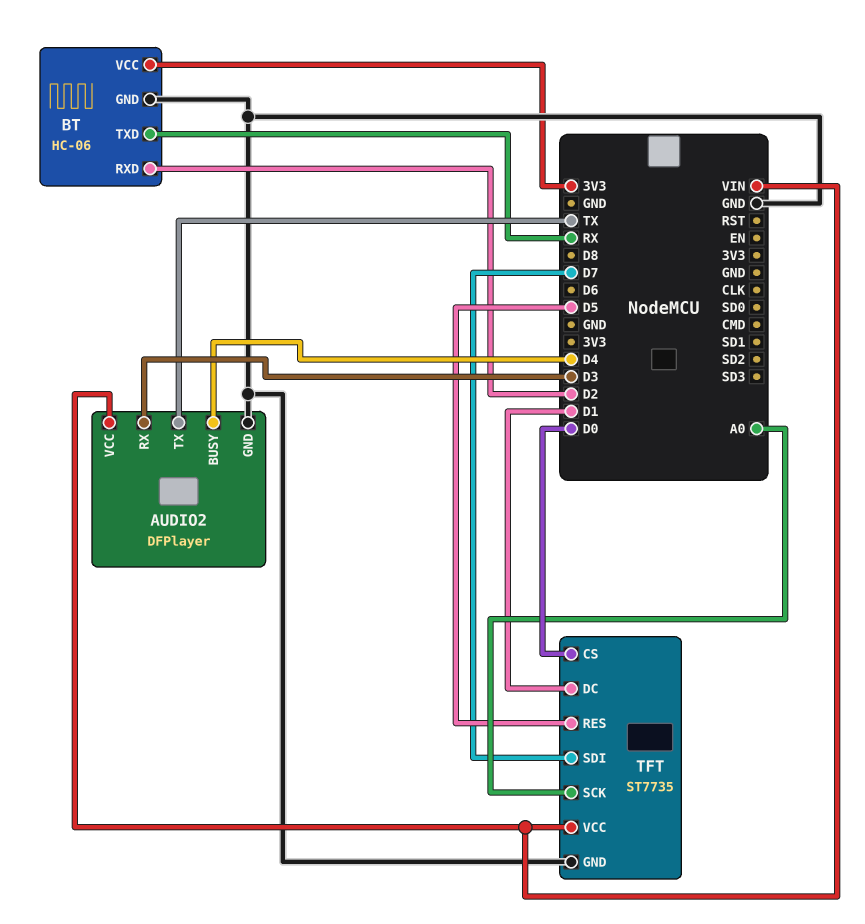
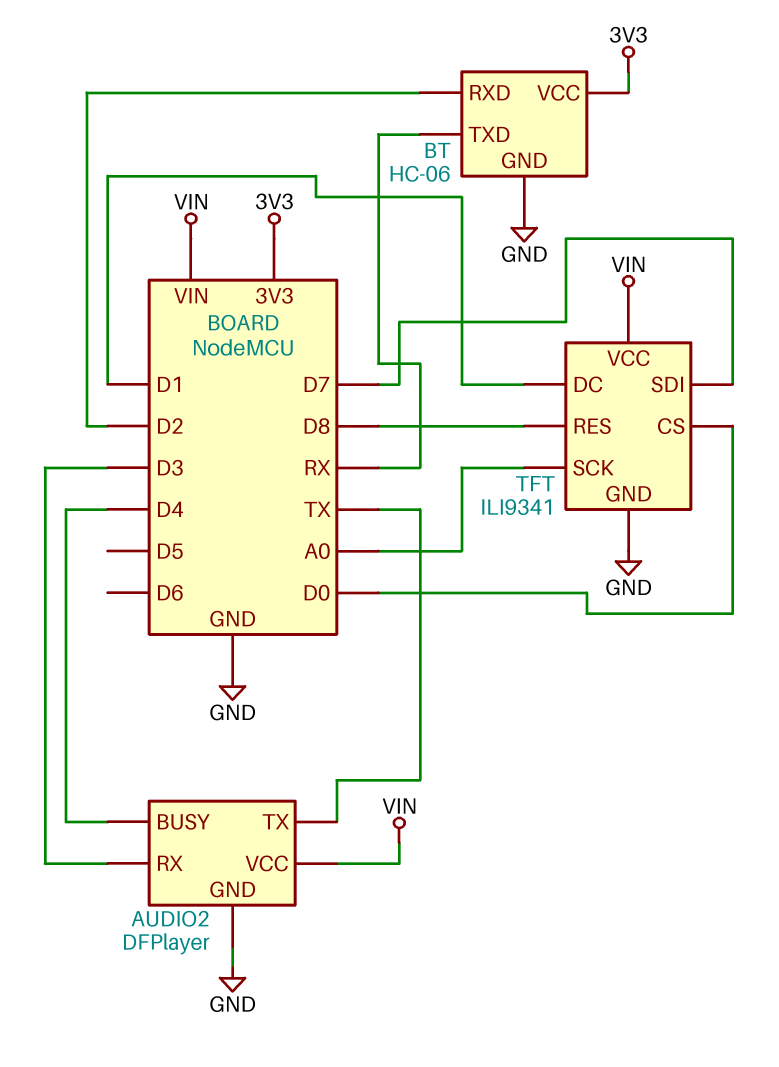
TFT: ST7735 -> ILI9341
TFT pin RES: D5 -> D8

